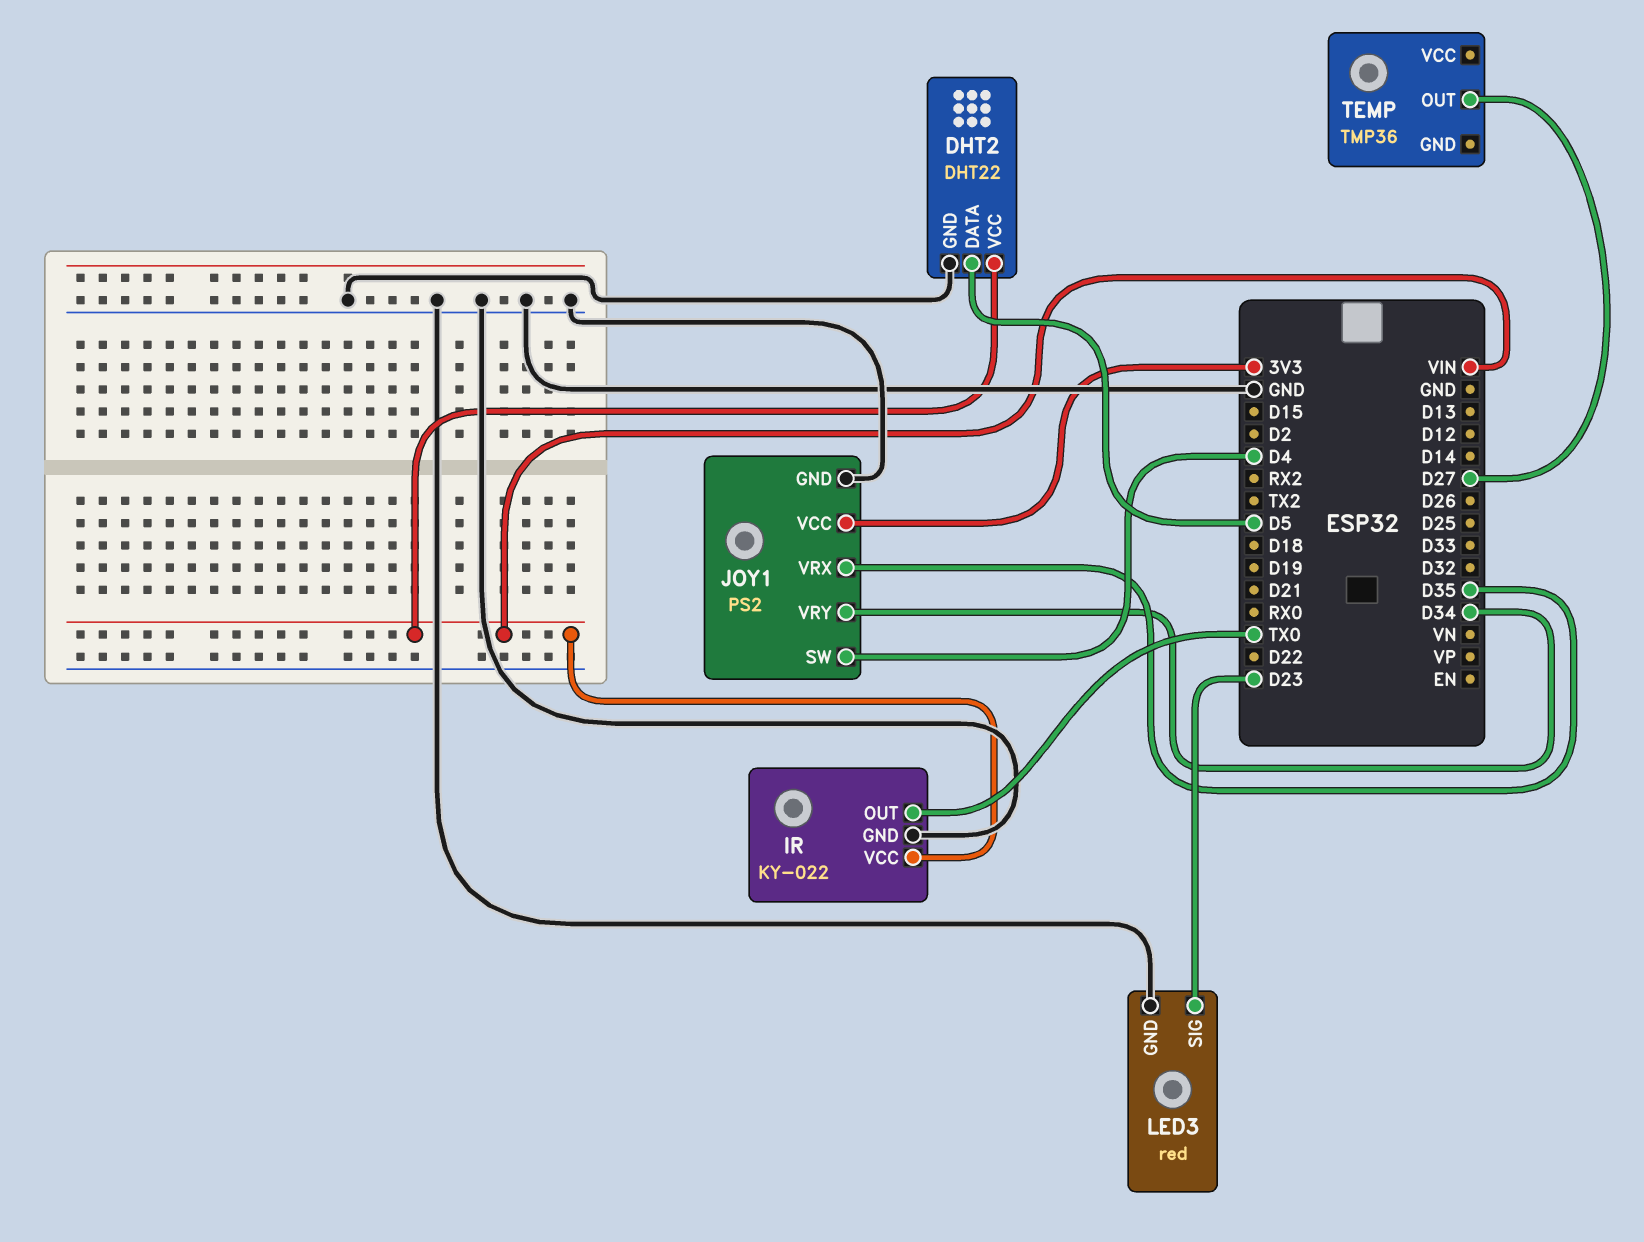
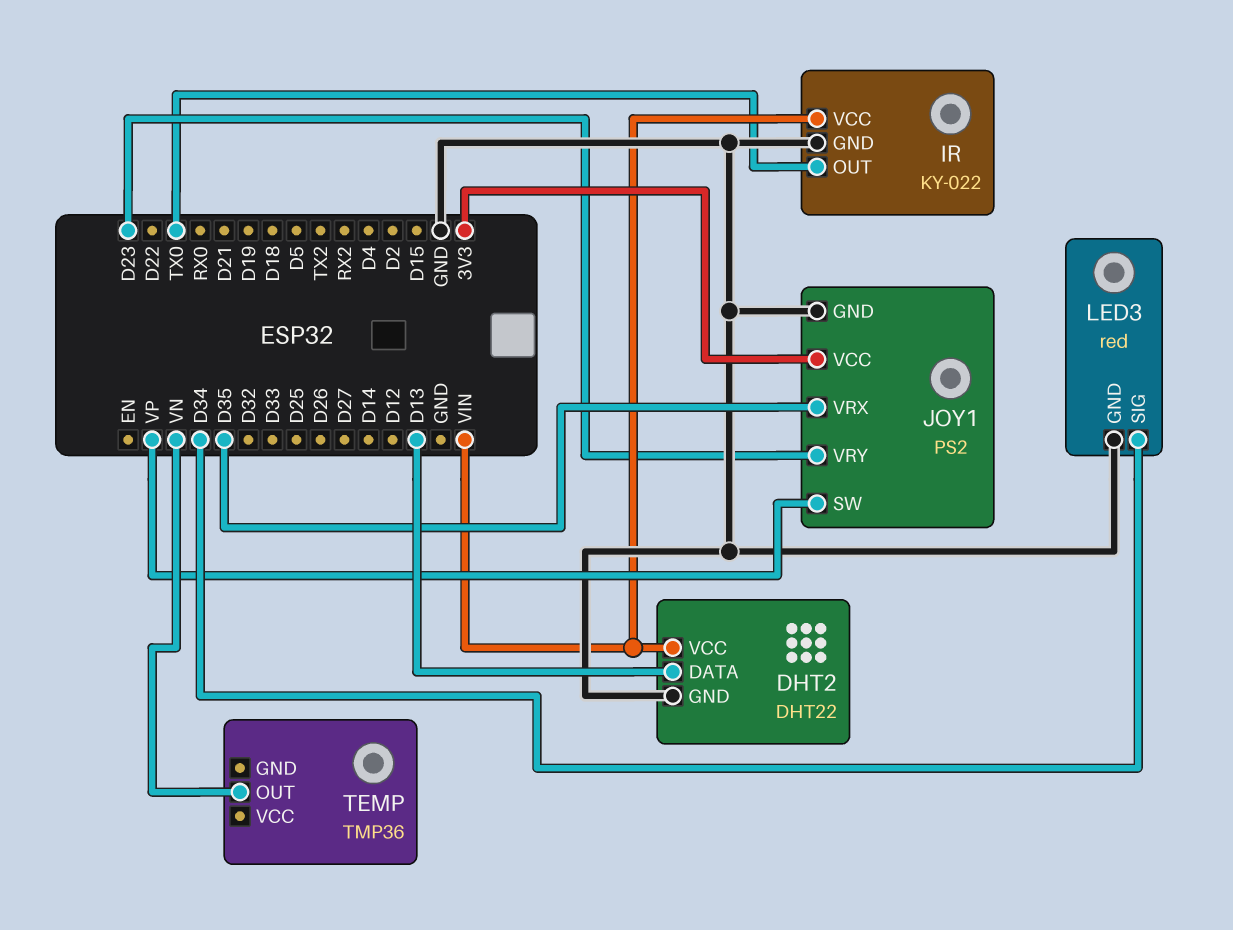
DHT2 pin DATA: D5 -> D13
JOY1 pin SW: D4 -> VP
JOY1 pin VRY: D34 -> D23
LED3 pin SIG: D23 -> D34
TEMP pin OUT: D27 -> VN

